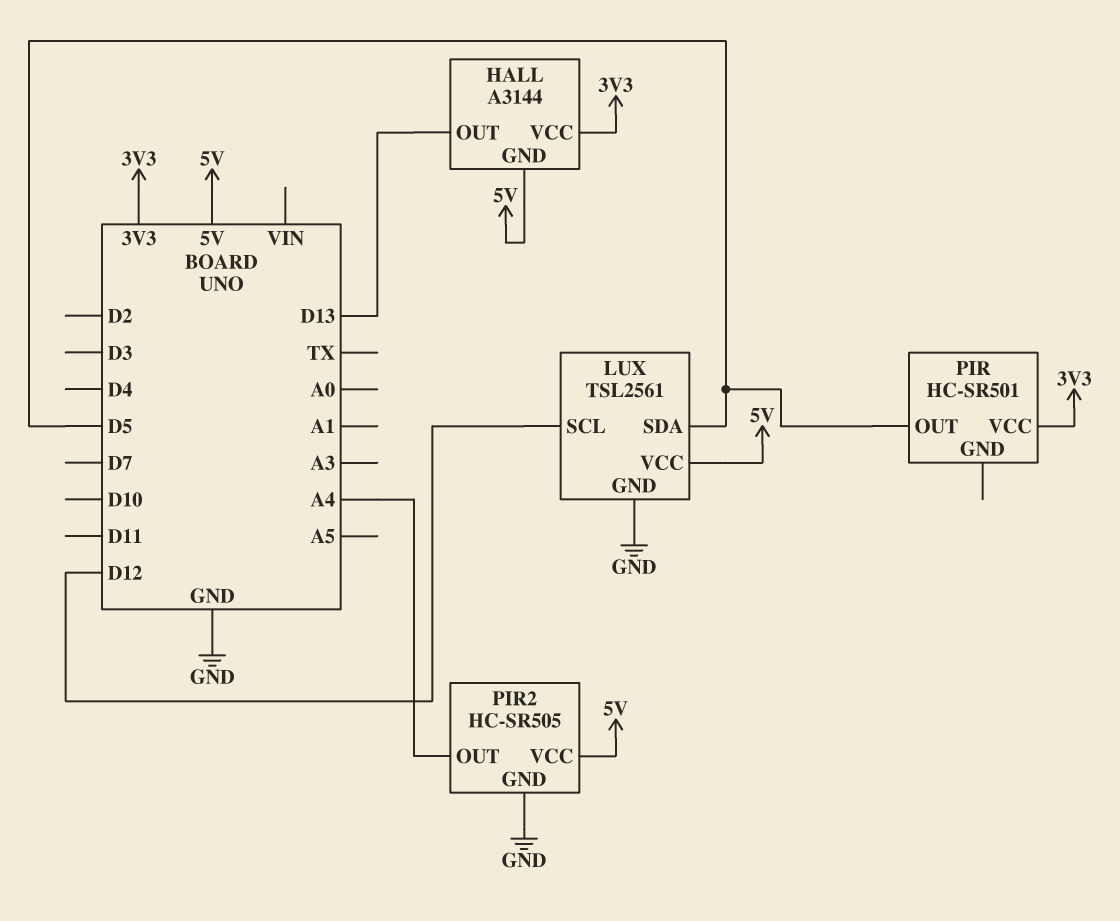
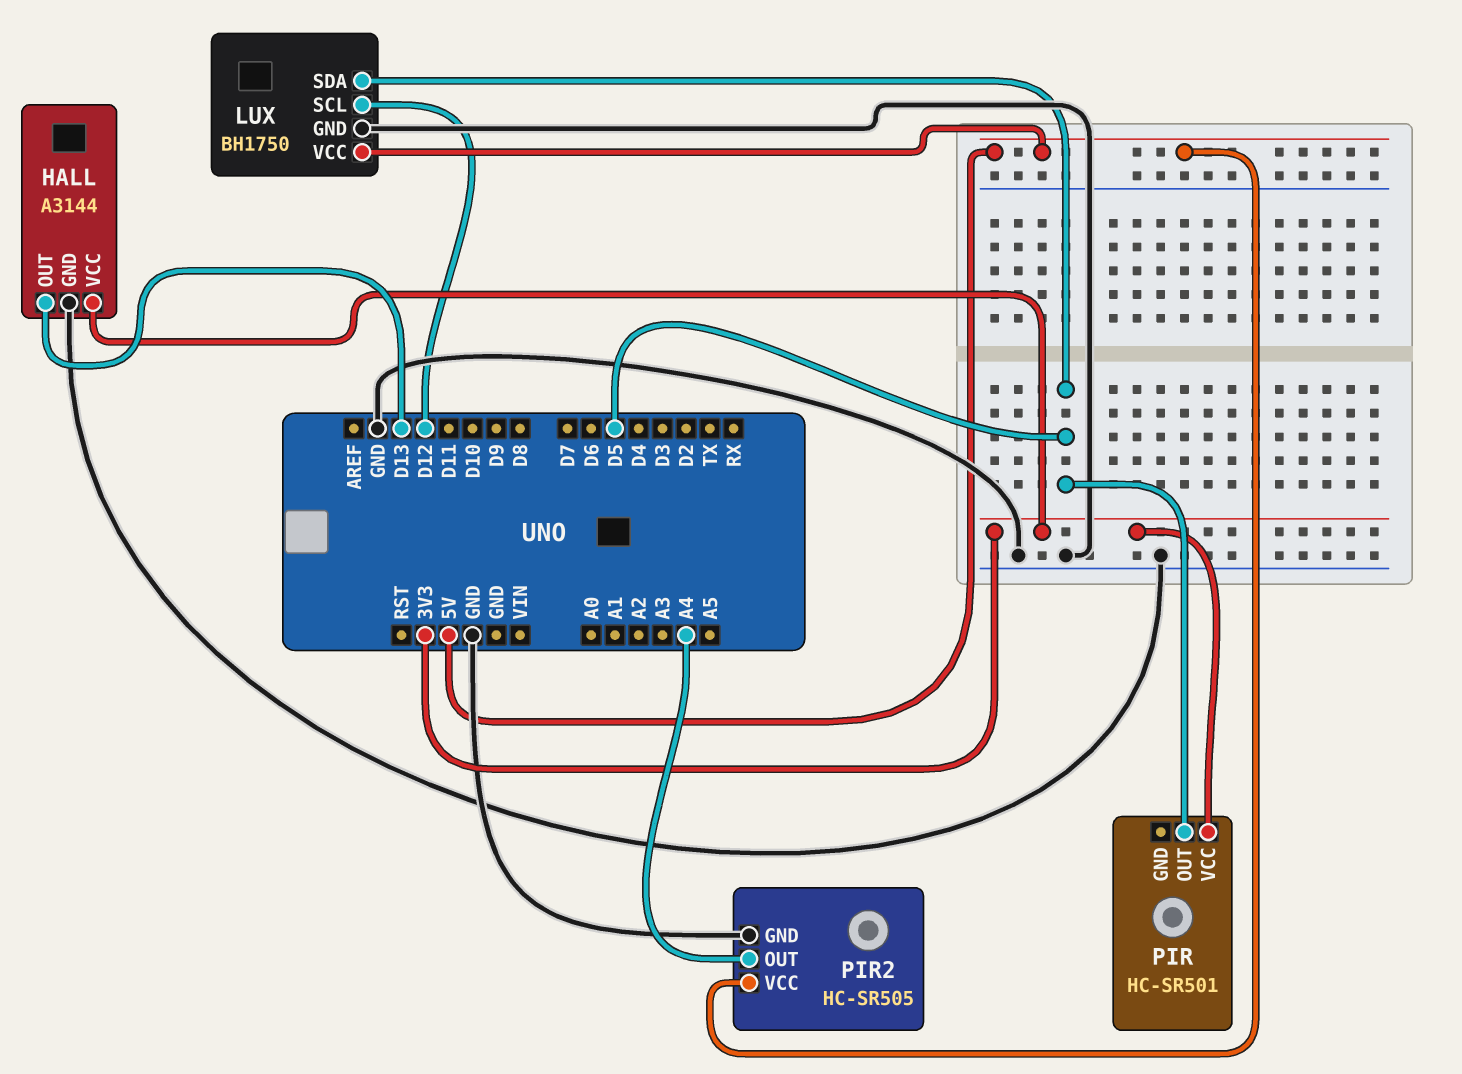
HALL pin GND: 5V -> GND
LUX: TSL2561 -> BH1750

